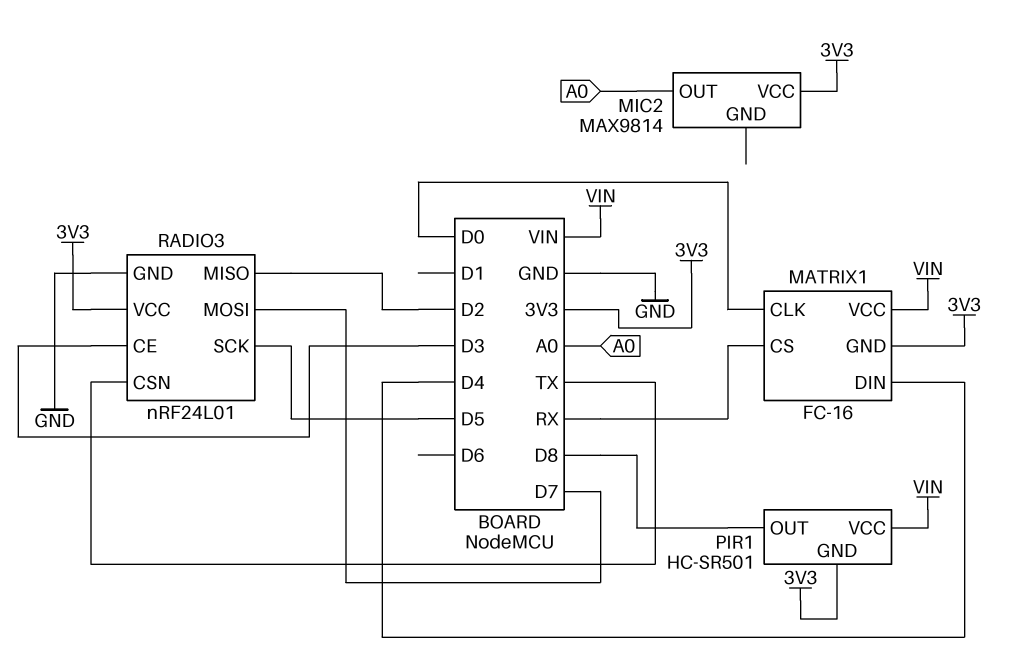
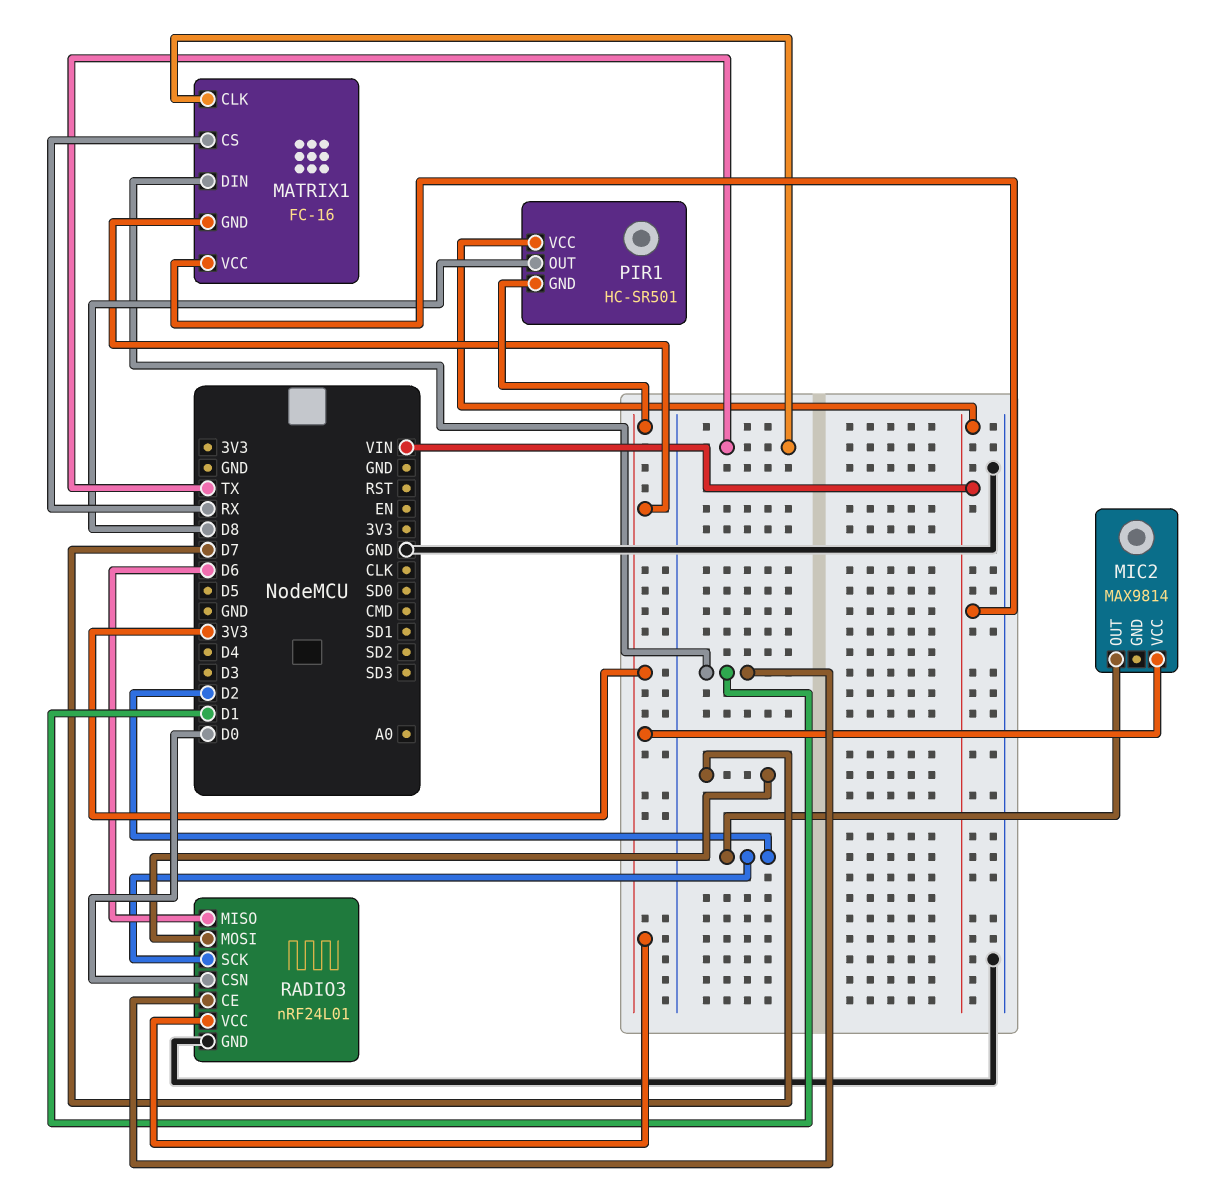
MATRIX1 pin CLK: D0 -> TX
MATRIX1 pin DIN: D4 -> D1
MIC2 pin OUT: A0 -> D2
RADIO3 pin CE: D3 -> D1
RADIO3 pin CSN: TX -> D0
RADIO3 pin MISO: D2 -> D6
RADIO3 pin SCK: D5 -> D2

